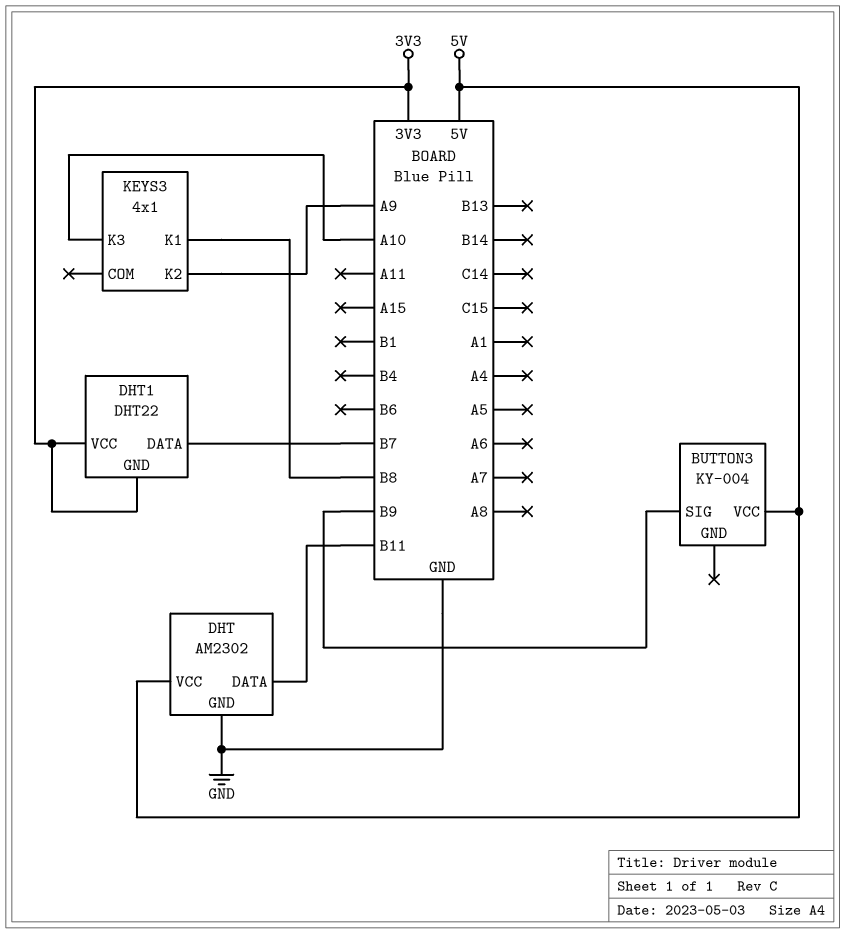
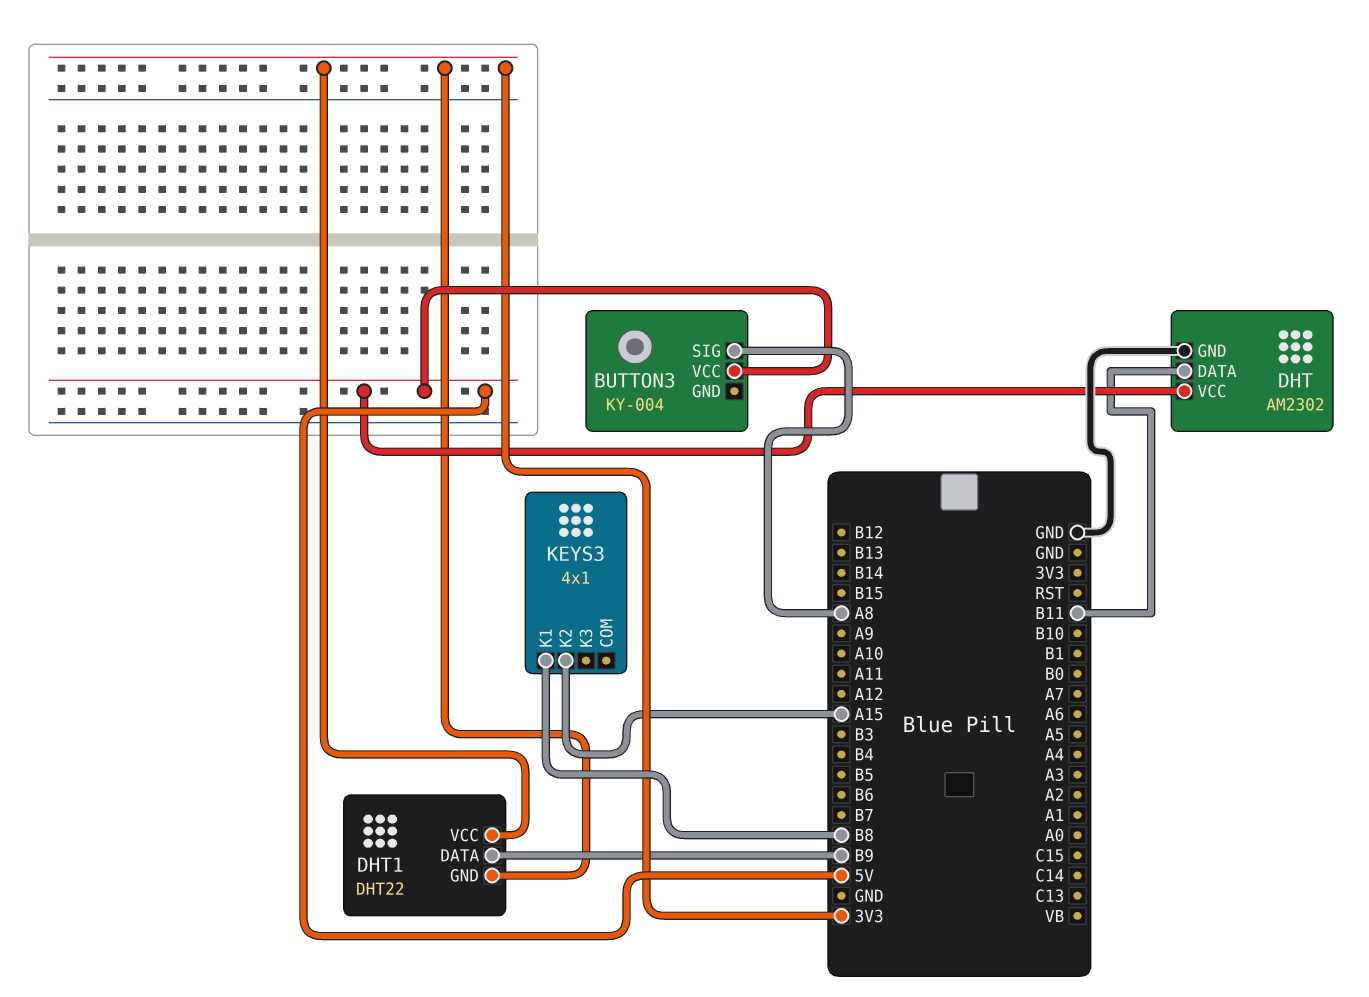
BUTTON3 pin SIG: B9 -> A8
DHT1 pin DATA: B7 -> B9
KEYS3 pin K2: A9 -> A15
KEYS3 pin K3: A10 -> none

